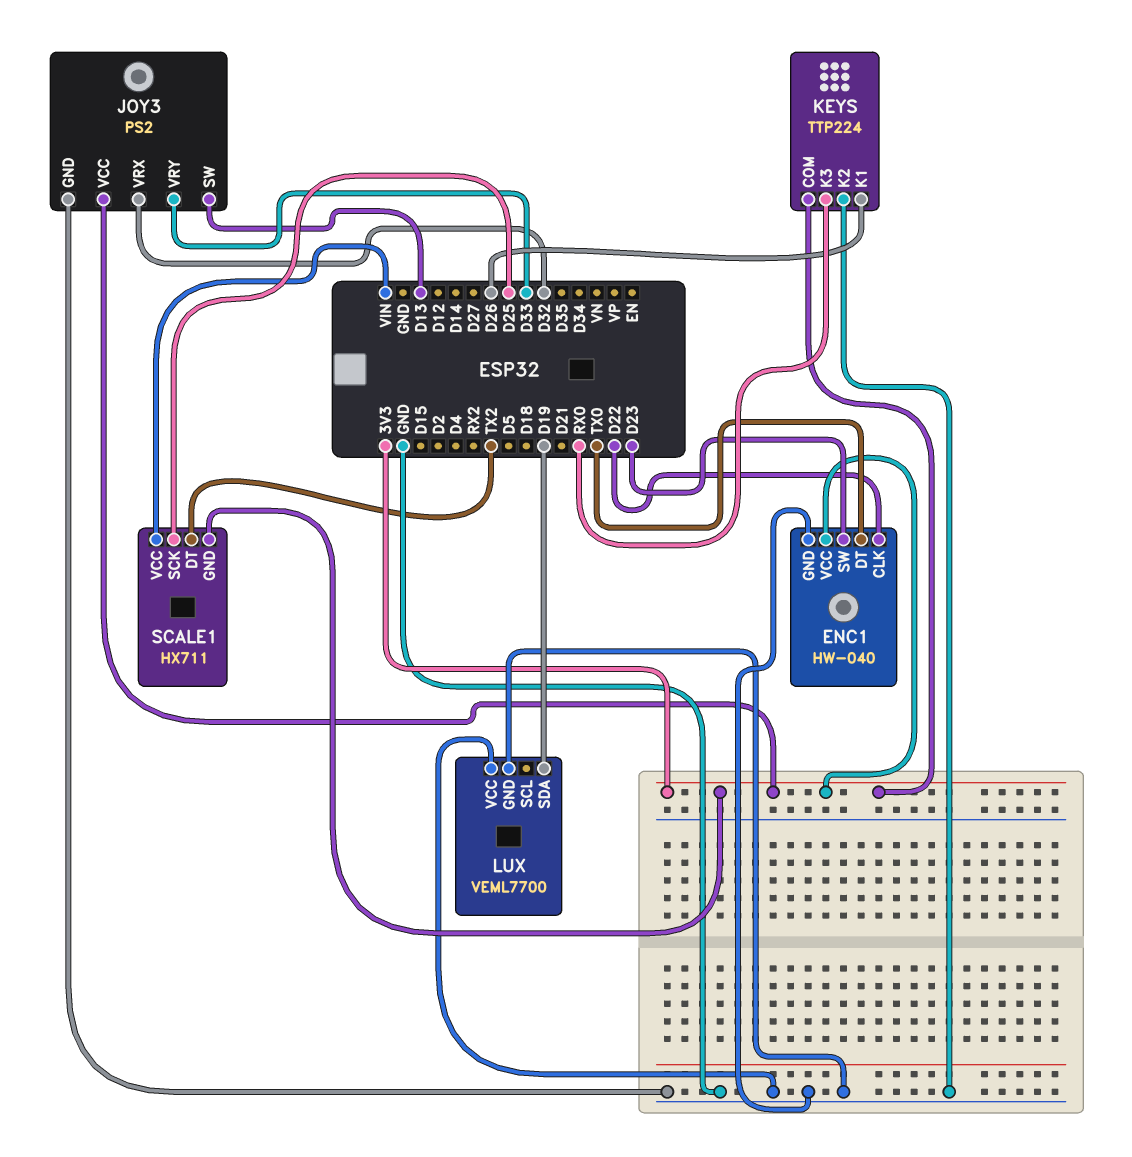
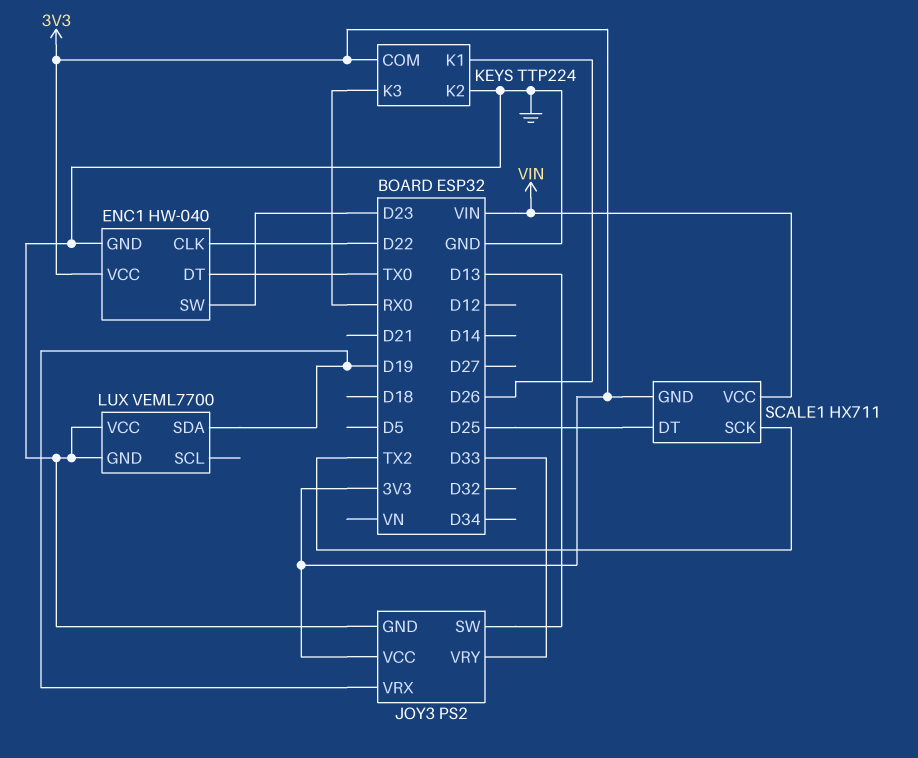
JOY3 pin VRX: D32 -> D19
SCALE1 pin DT: TX2 -> D25
SCALE1 pin SCK: D25 -> TX2

